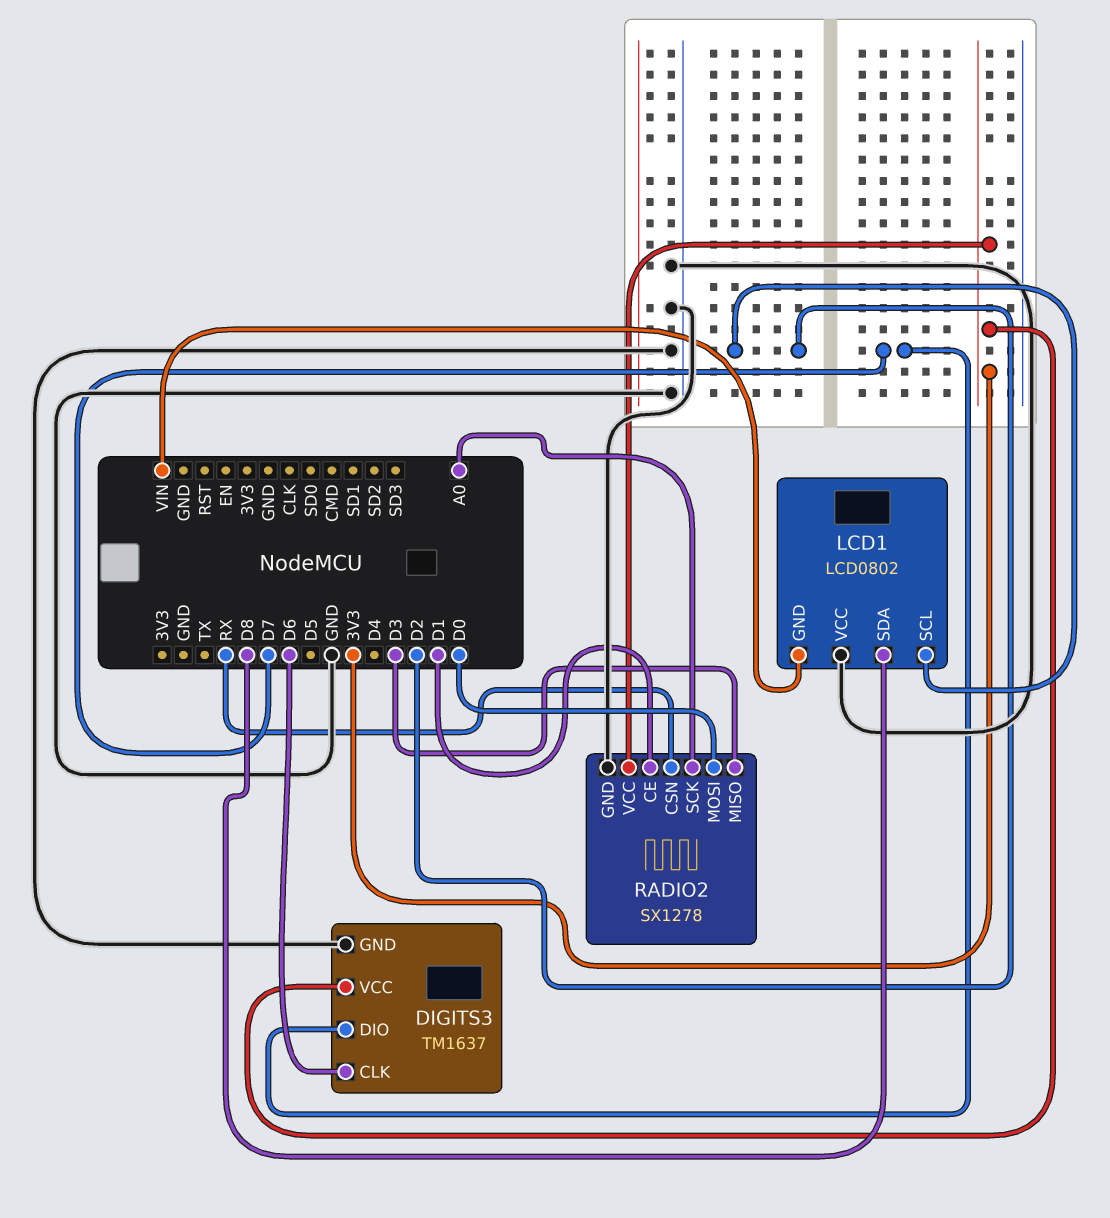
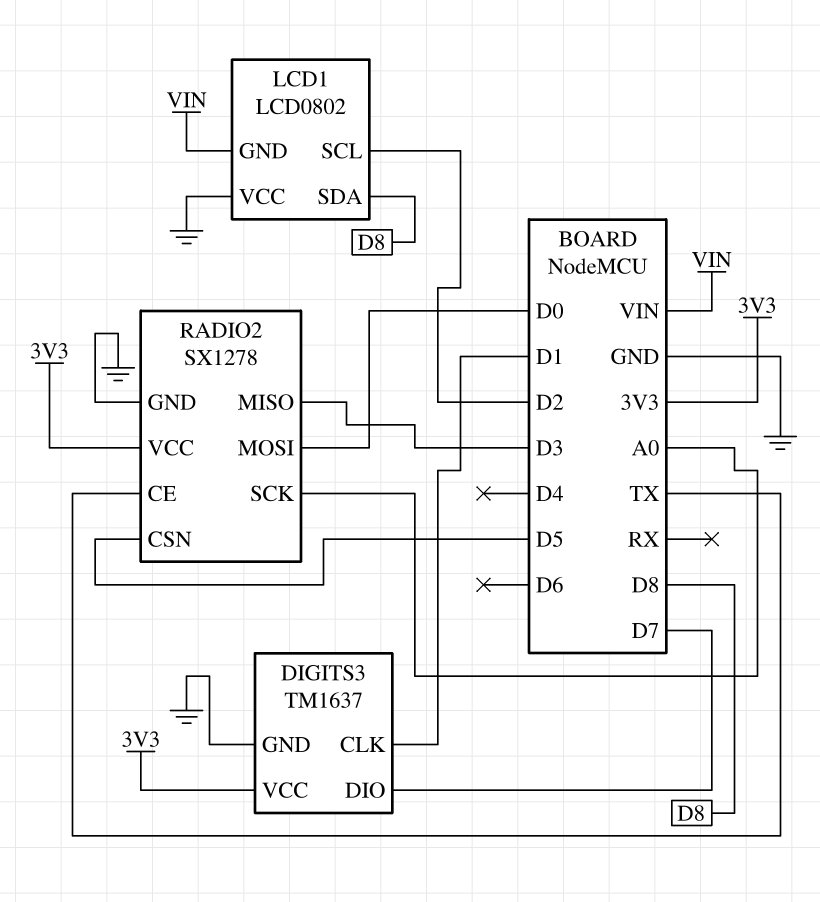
DIGITS3 pin CLK: D6 -> D1
RADIO2 pin CE: D1 -> TX
RADIO2 pin CSN: RX -> D5

